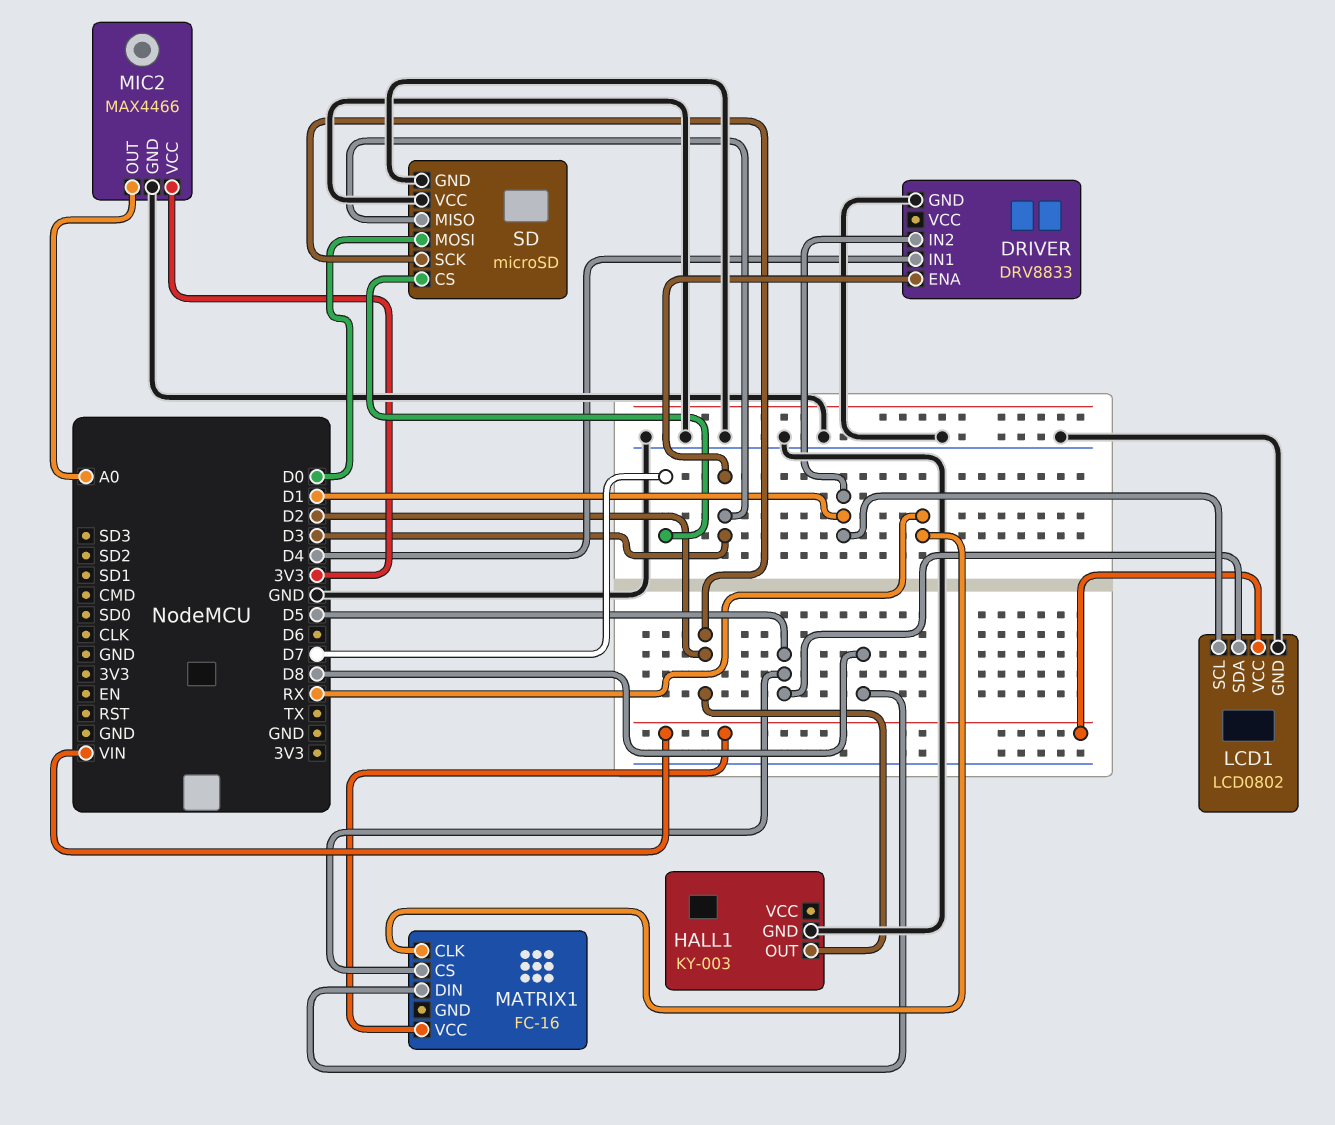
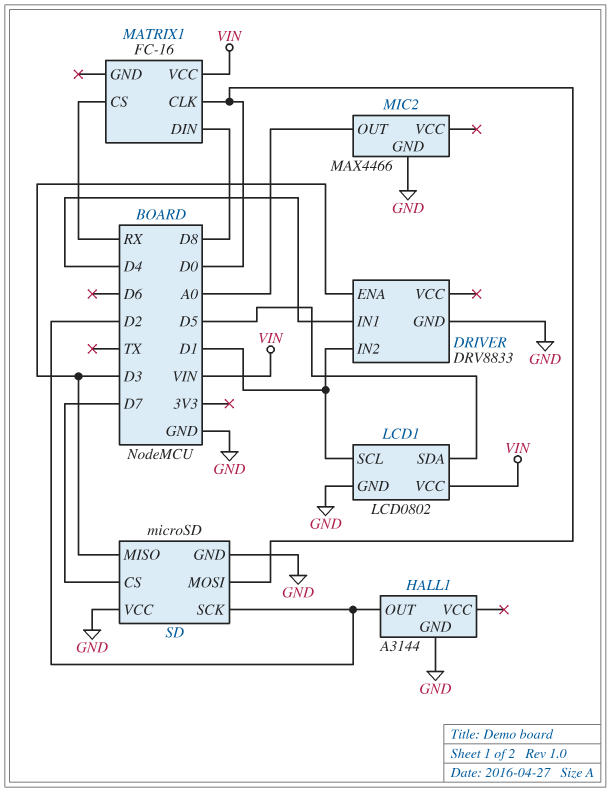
HALL1: KY-003 -> A3144
MATRIX1 pin CLK: RX -> D0
MATRIX1 pin CS: D5 -> RX
MIC2 pin VCC: 3V3 -> none

